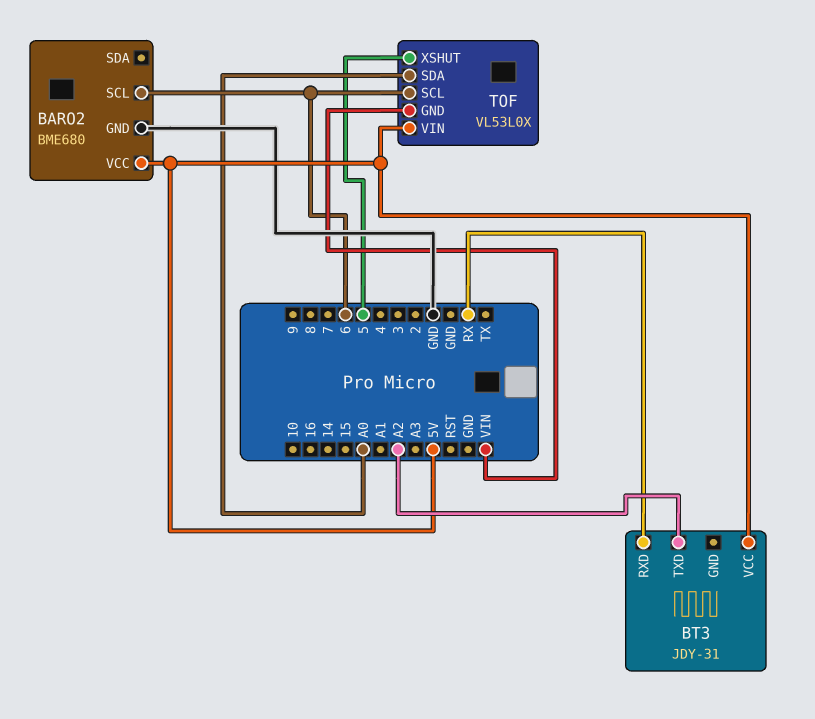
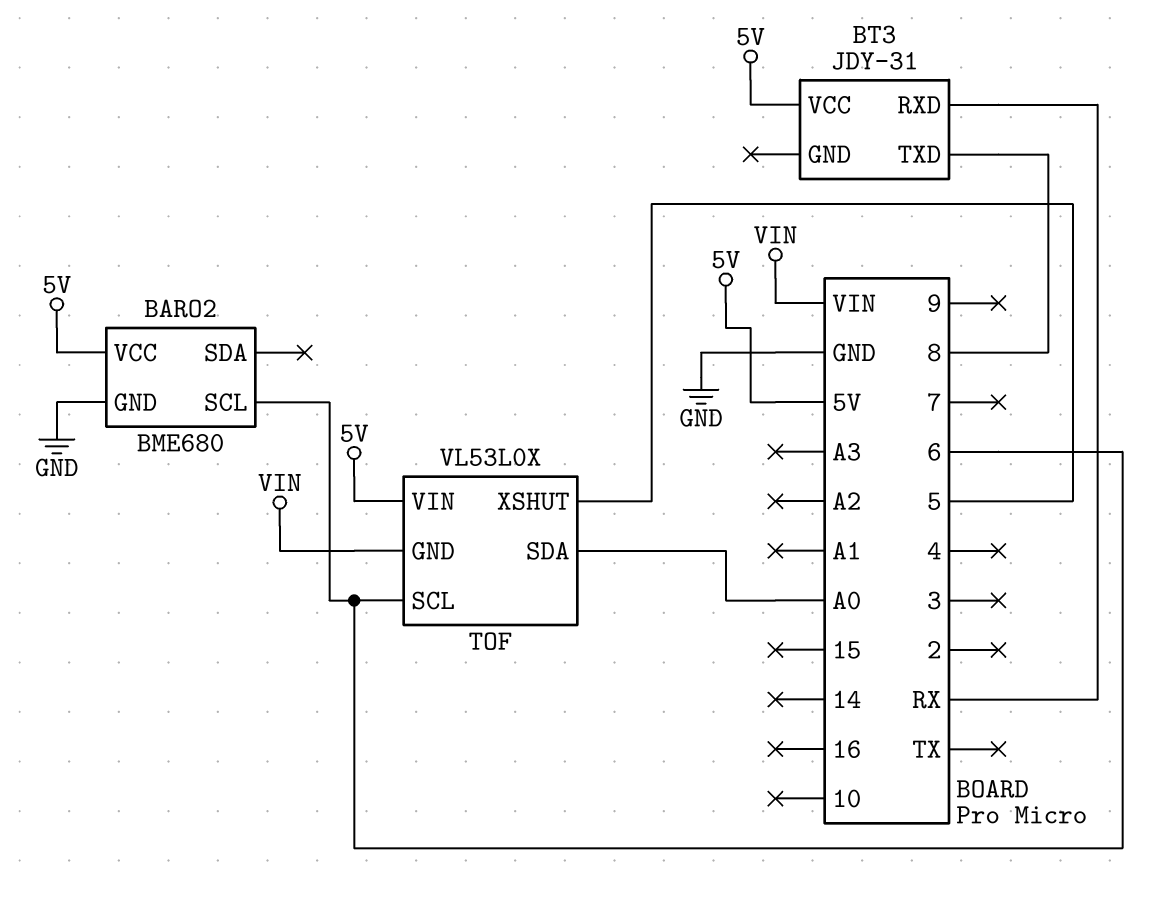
BT3 pin TXD: A2 -> 8

